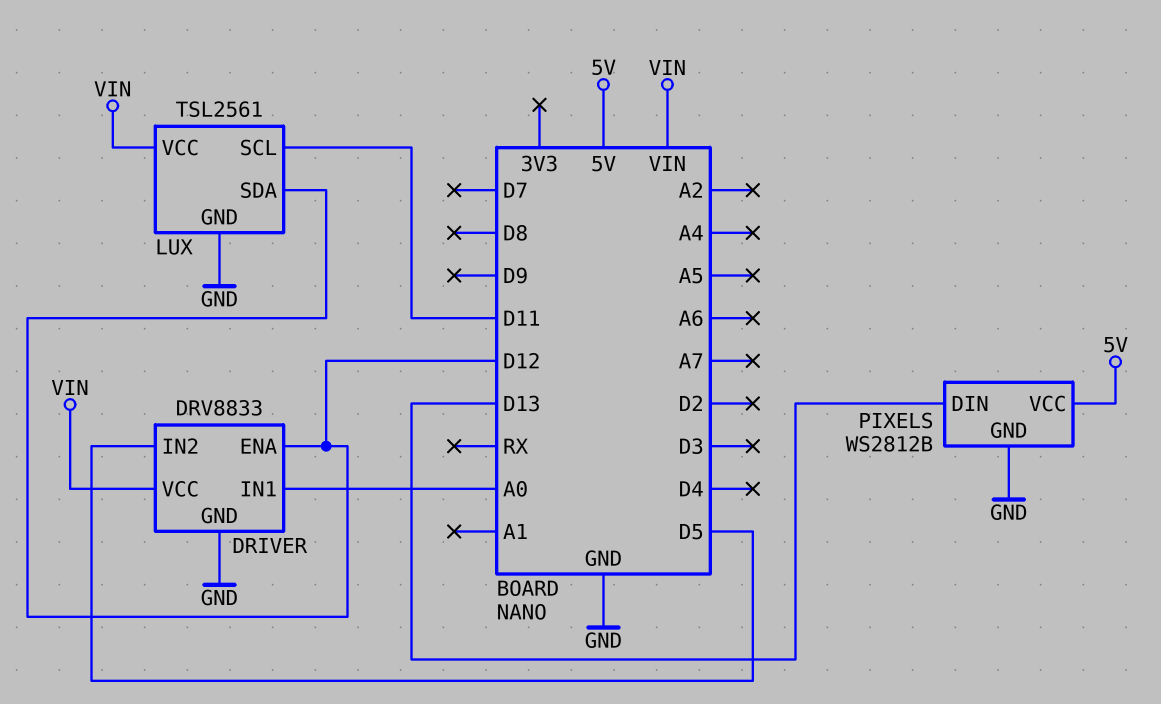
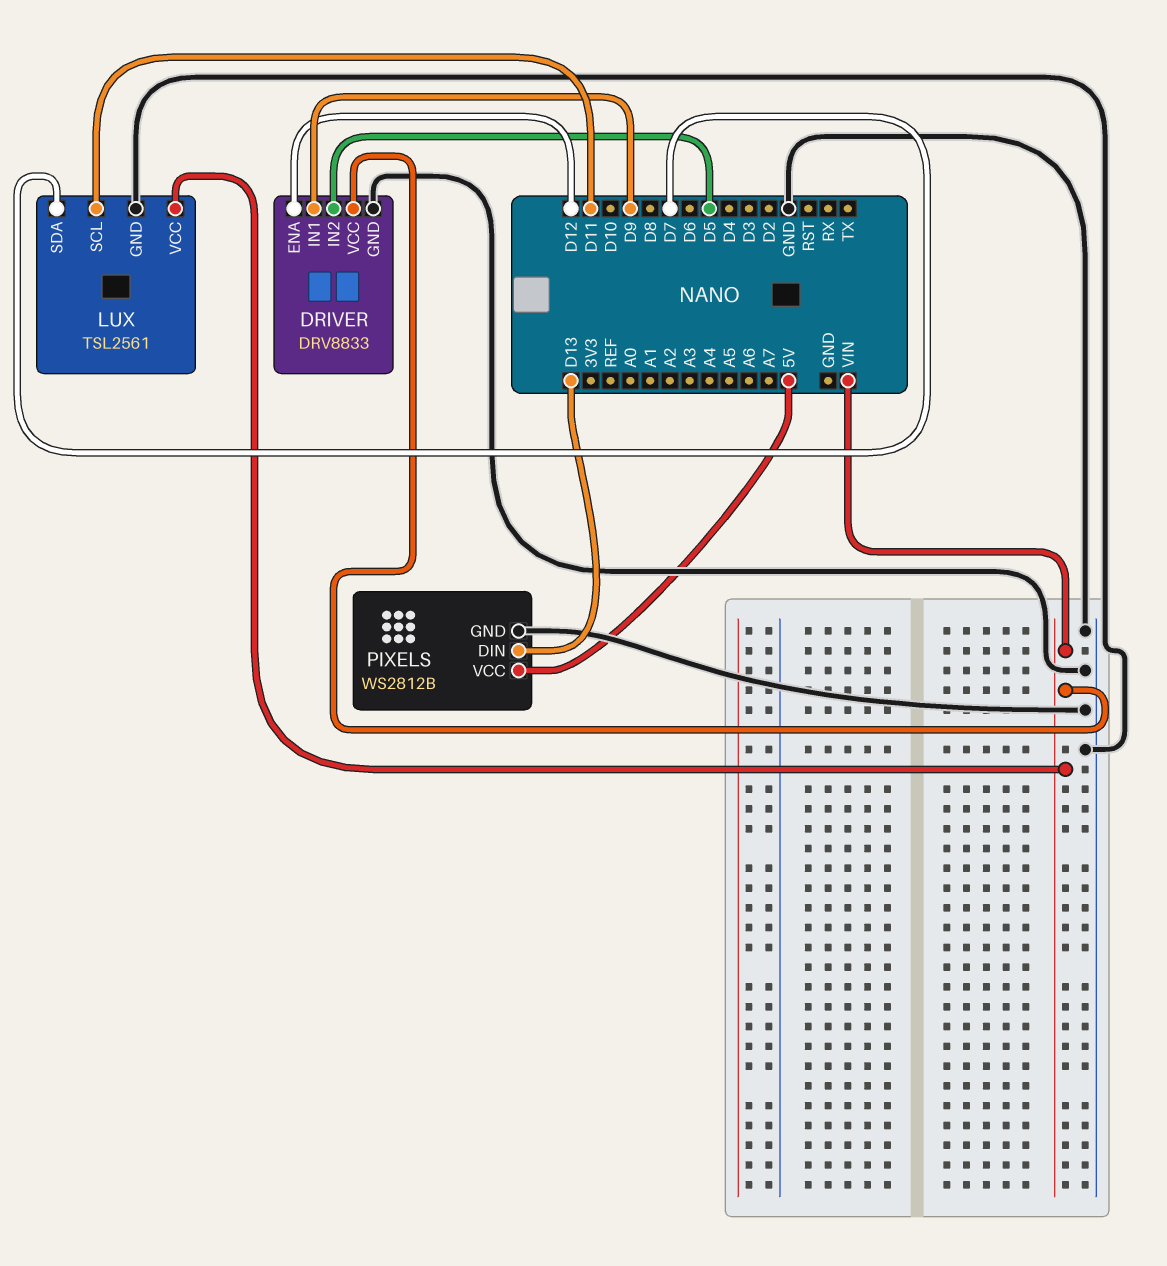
DRIVER pin IN1: A0 -> D9
LUX pin SDA: D12 -> D7

